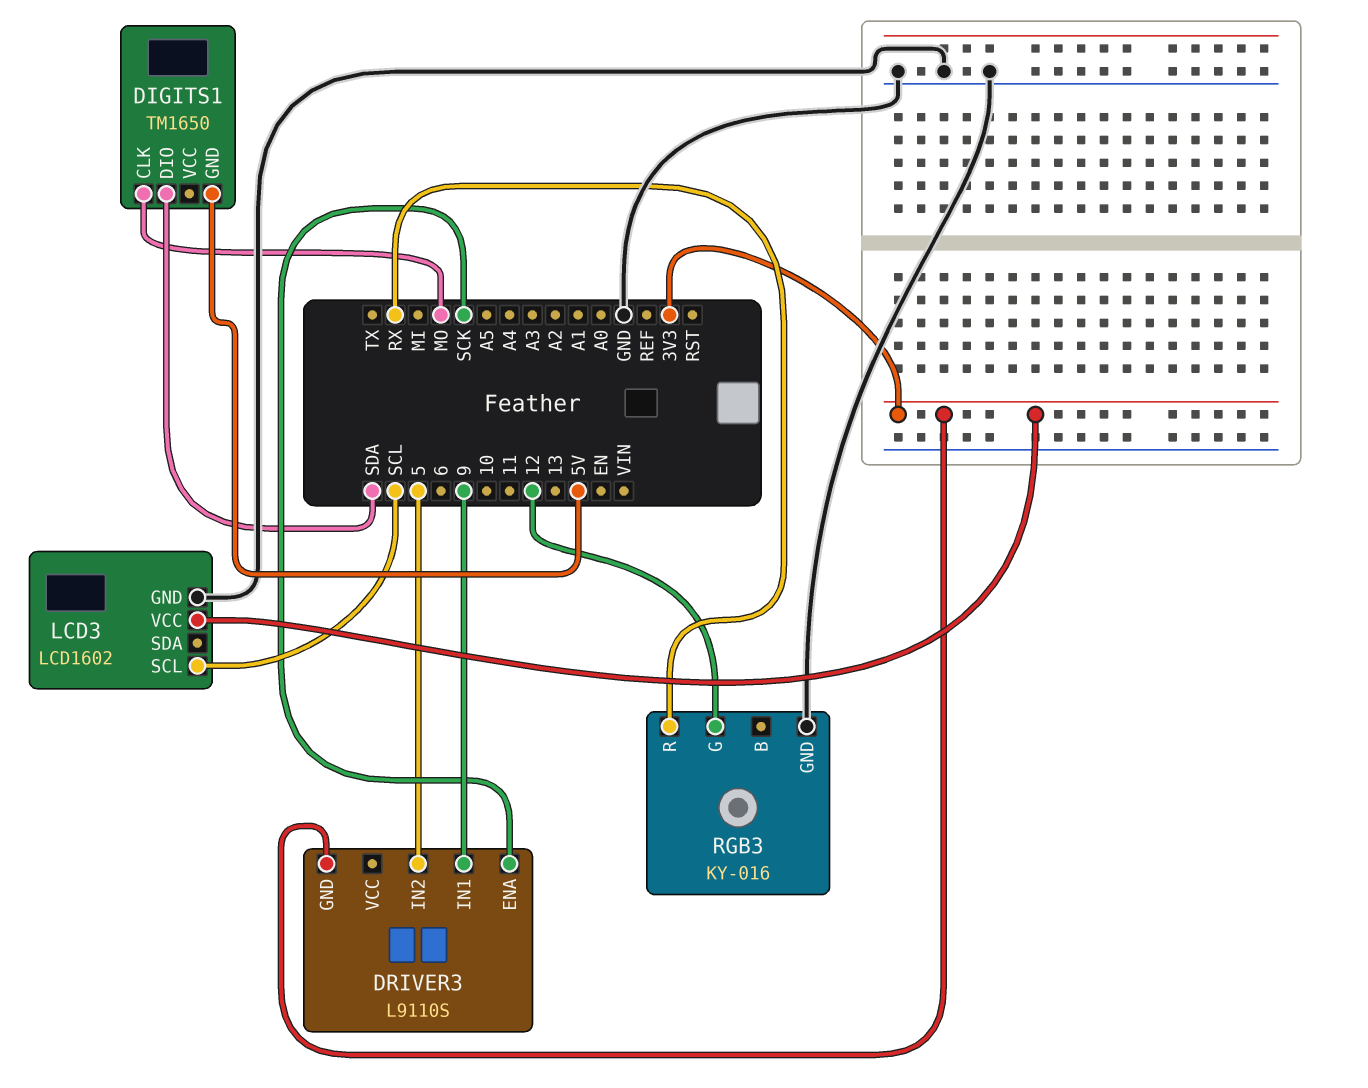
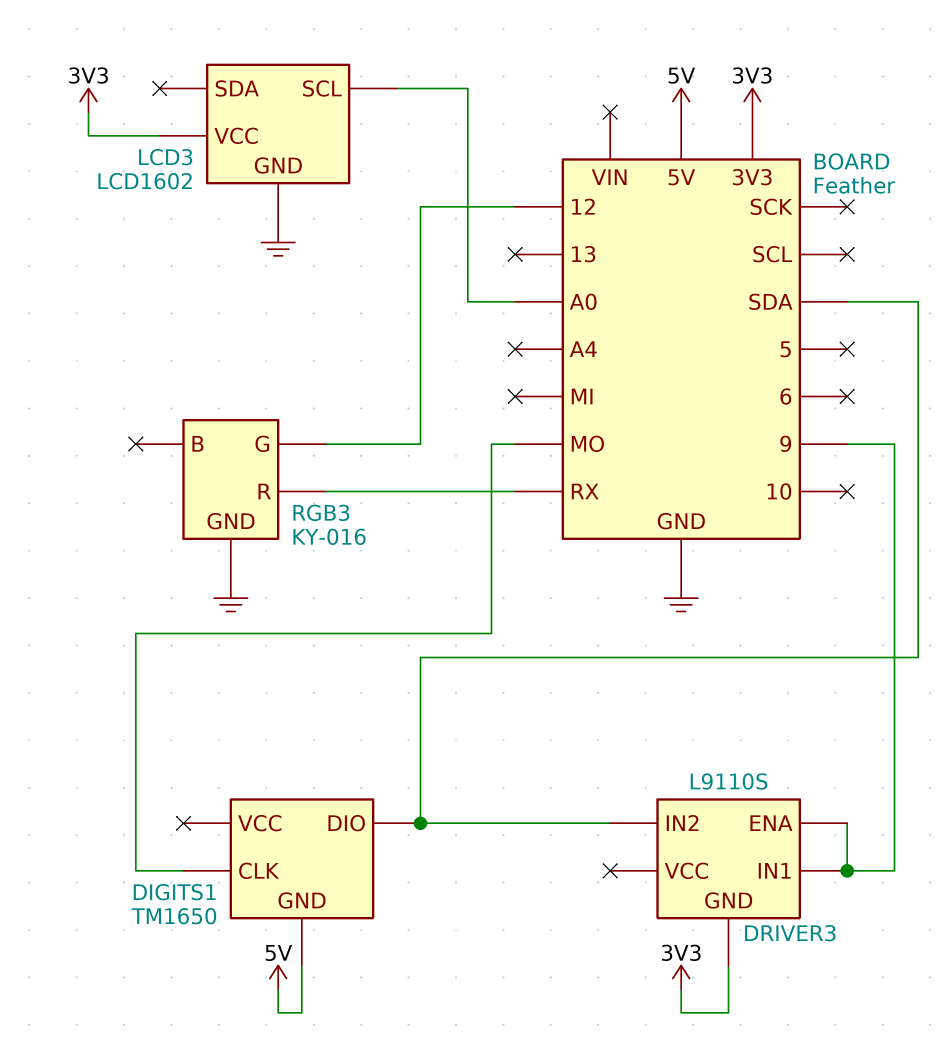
DRIVER3 pin ENA: SCK -> 9
DRIVER3 pin IN2: 5 -> SDA
LCD3 pin SCL: SCL -> A0

